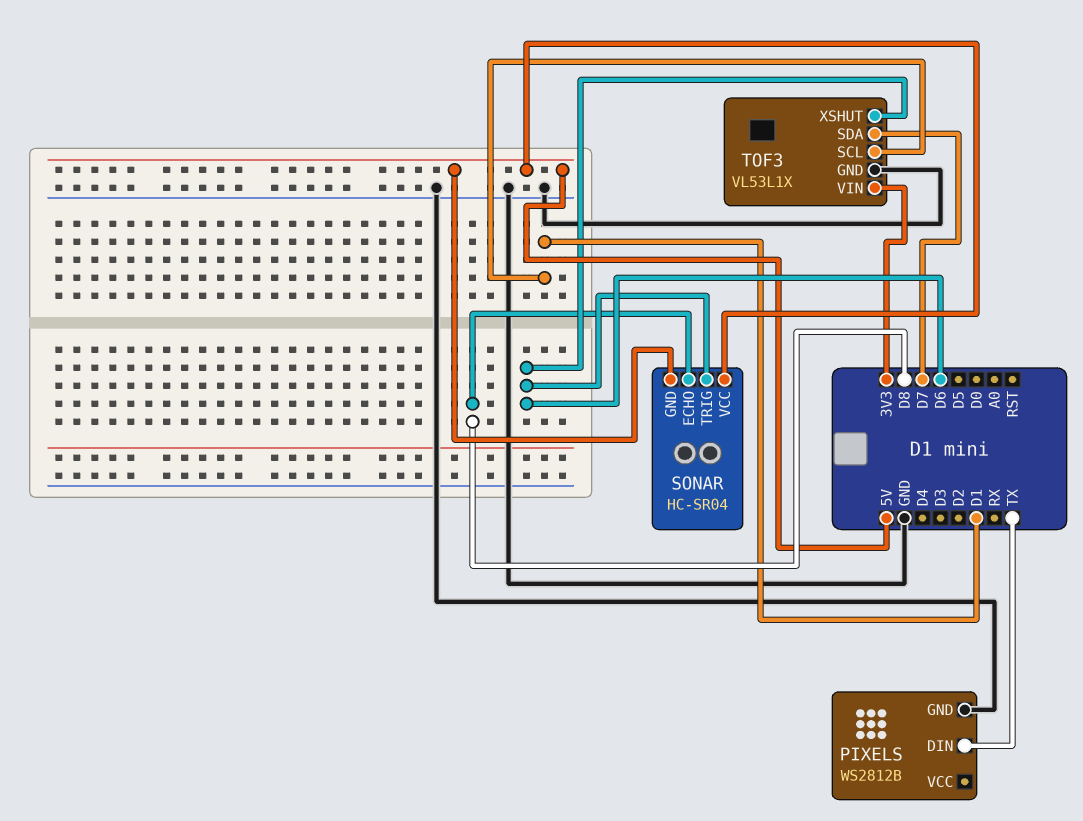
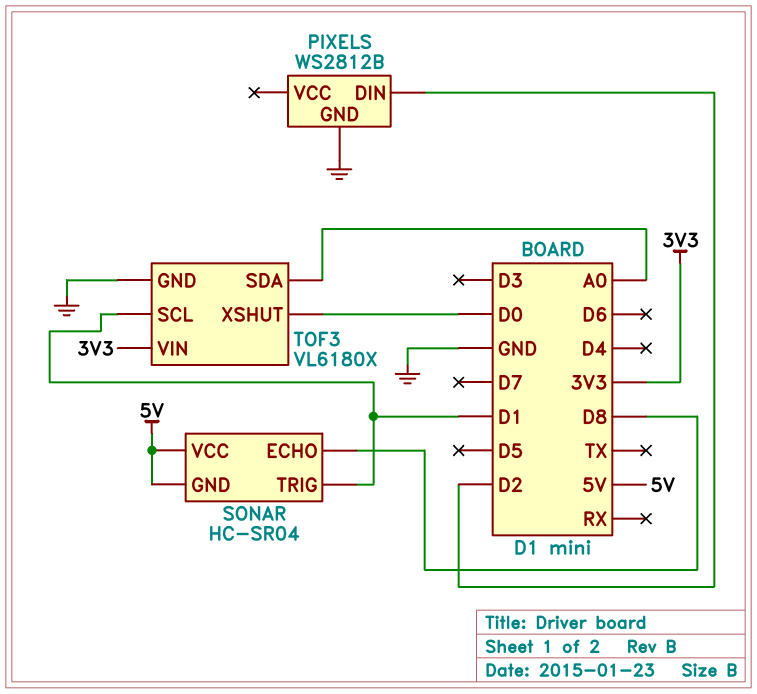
PIXELS pin DIN: TX -> D2
SONAR pin TRIG: D6 -> D1
TOF3: VL53L1X -> VL6180X
TOF3 pin SDA: D7 -> A0
TOF3 pin XSHUT: D6 -> D0

